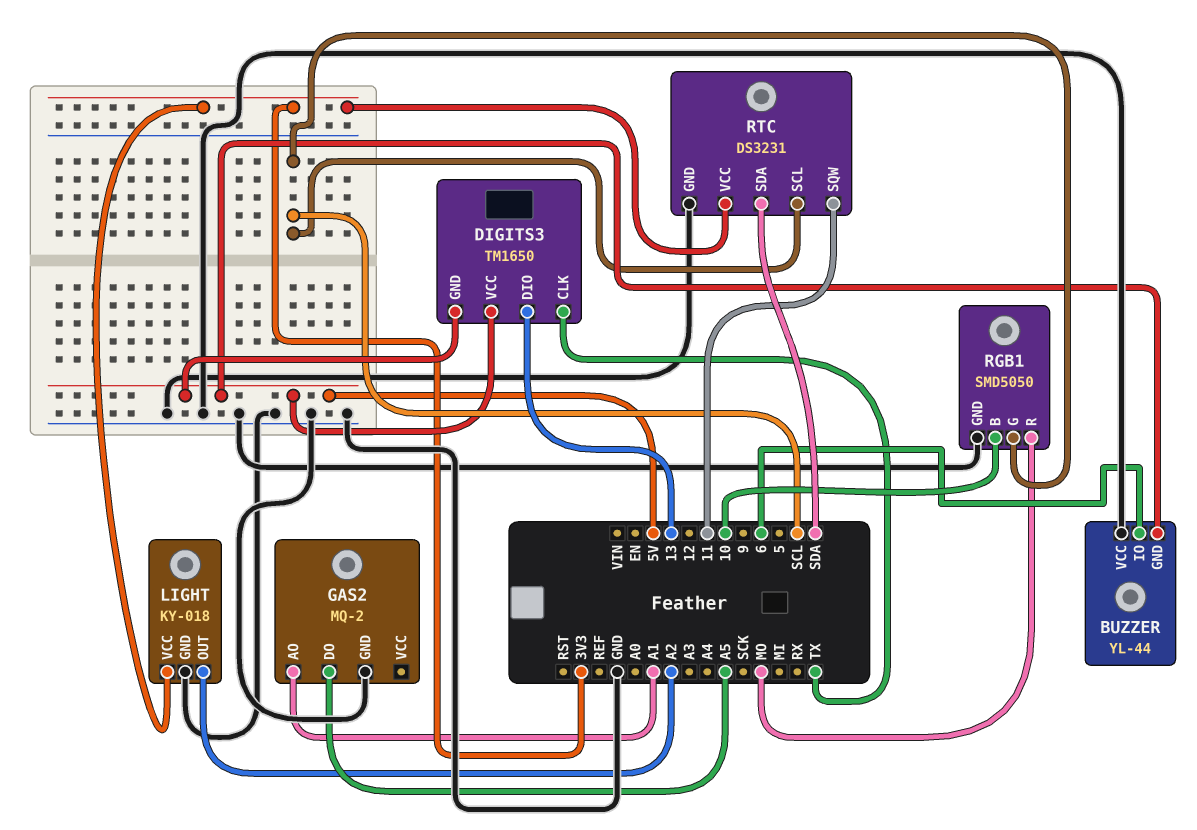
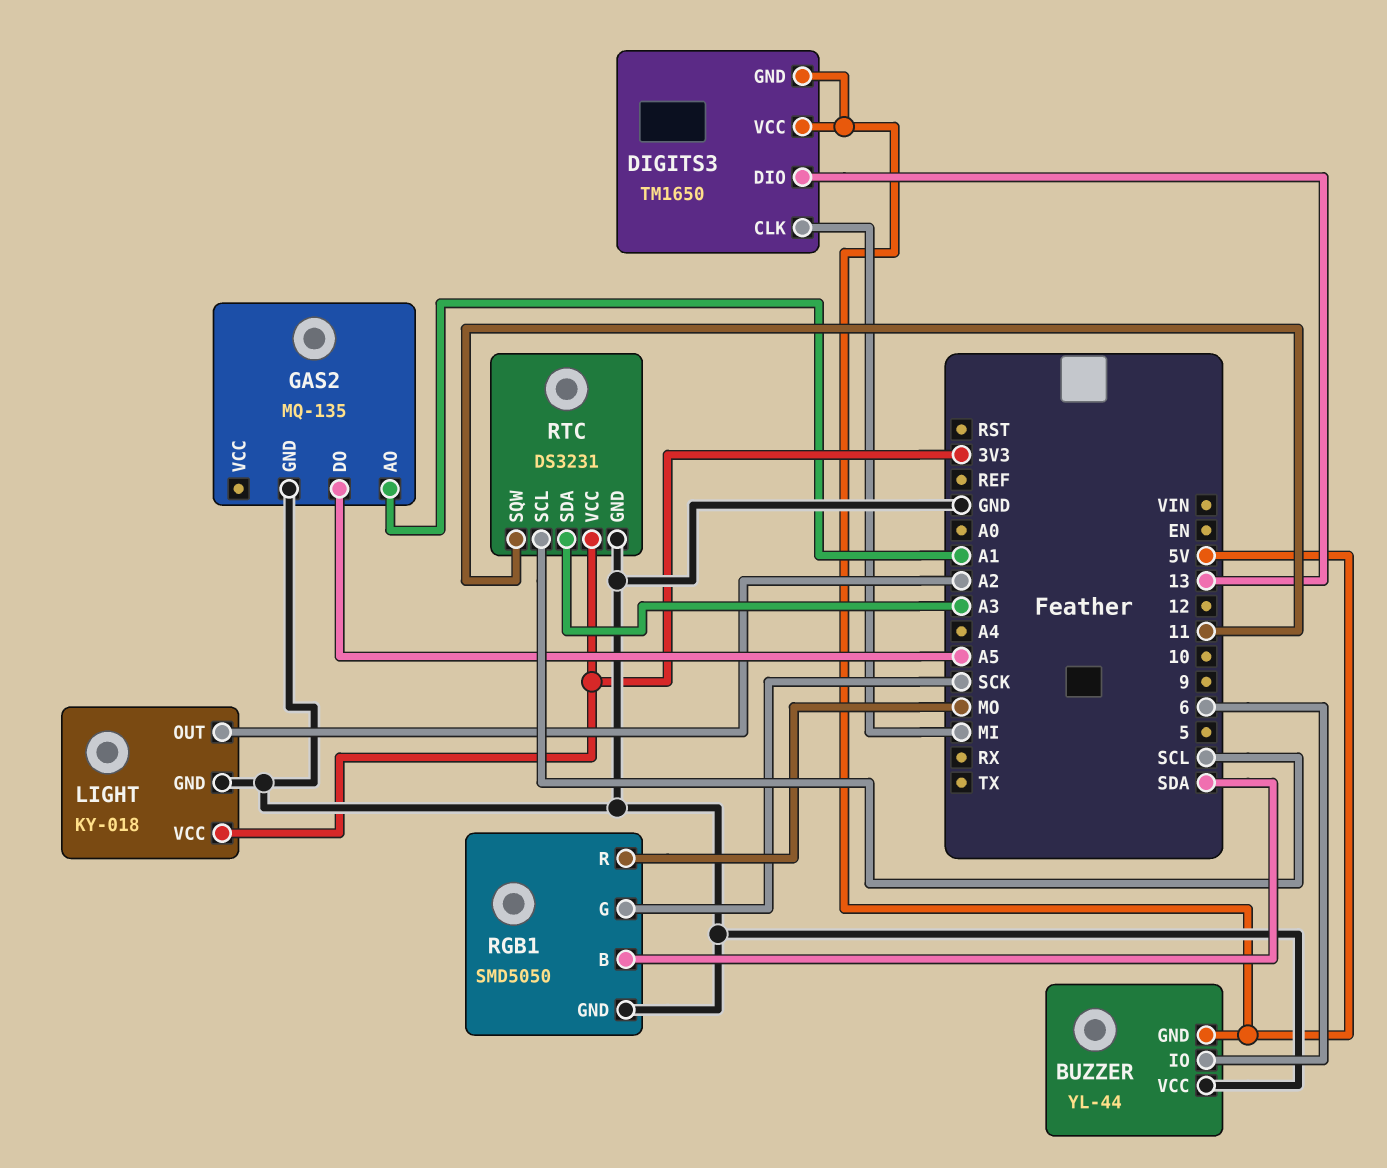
DIGITS3 pin CLK: TX -> MI
GAS2: MQ-2 -> MQ-135
RGB1 pin B: 10 -> SDA
RGB1 pin G: SCL -> SCK
RTC pin SDA: SDA -> A3

